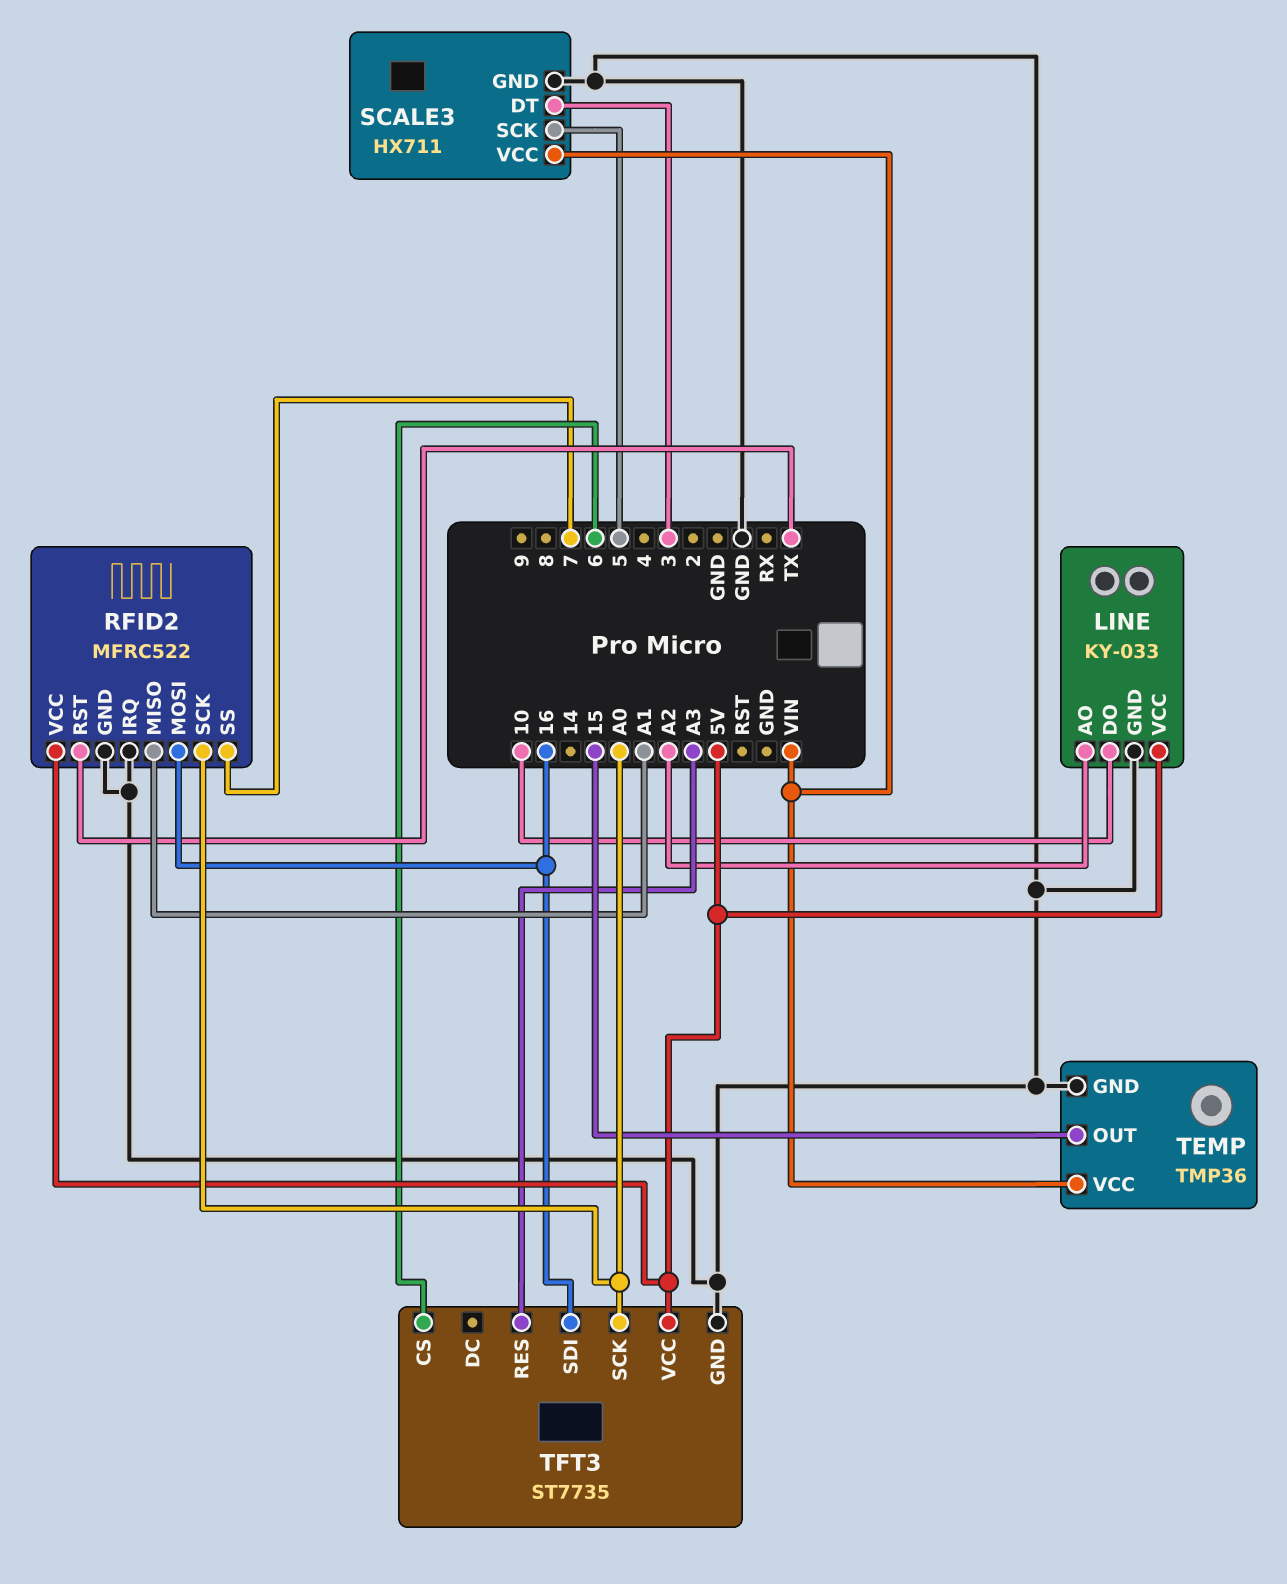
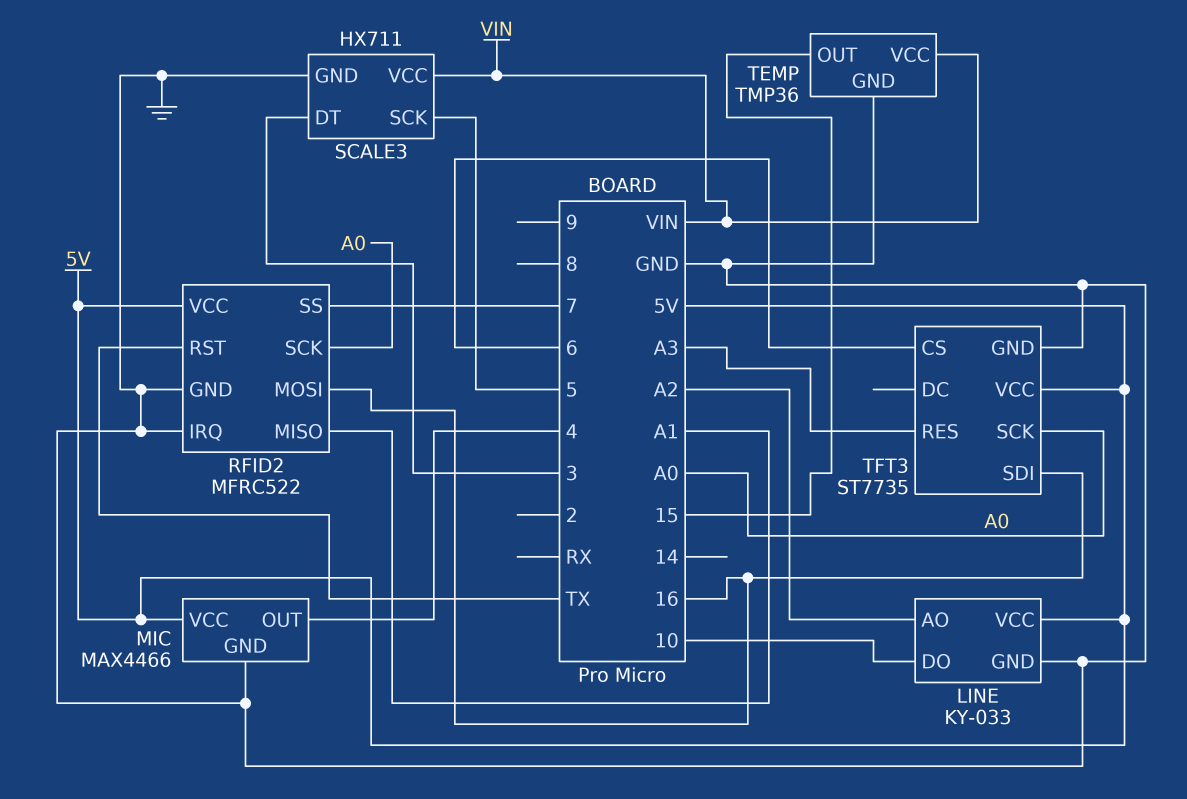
MIC: none -> MAX4466
MIC pin GND: none -> GND
MIC pin OUT: none -> 4
MIC pin VCC: none -> 5V

